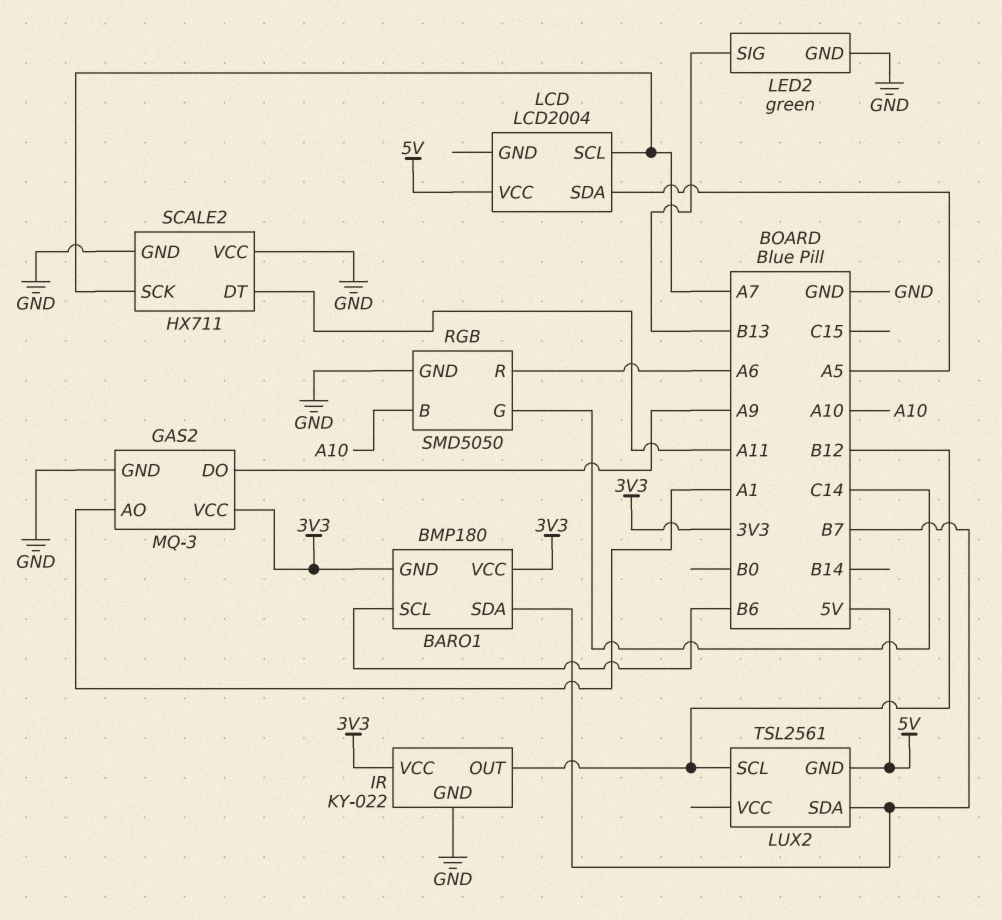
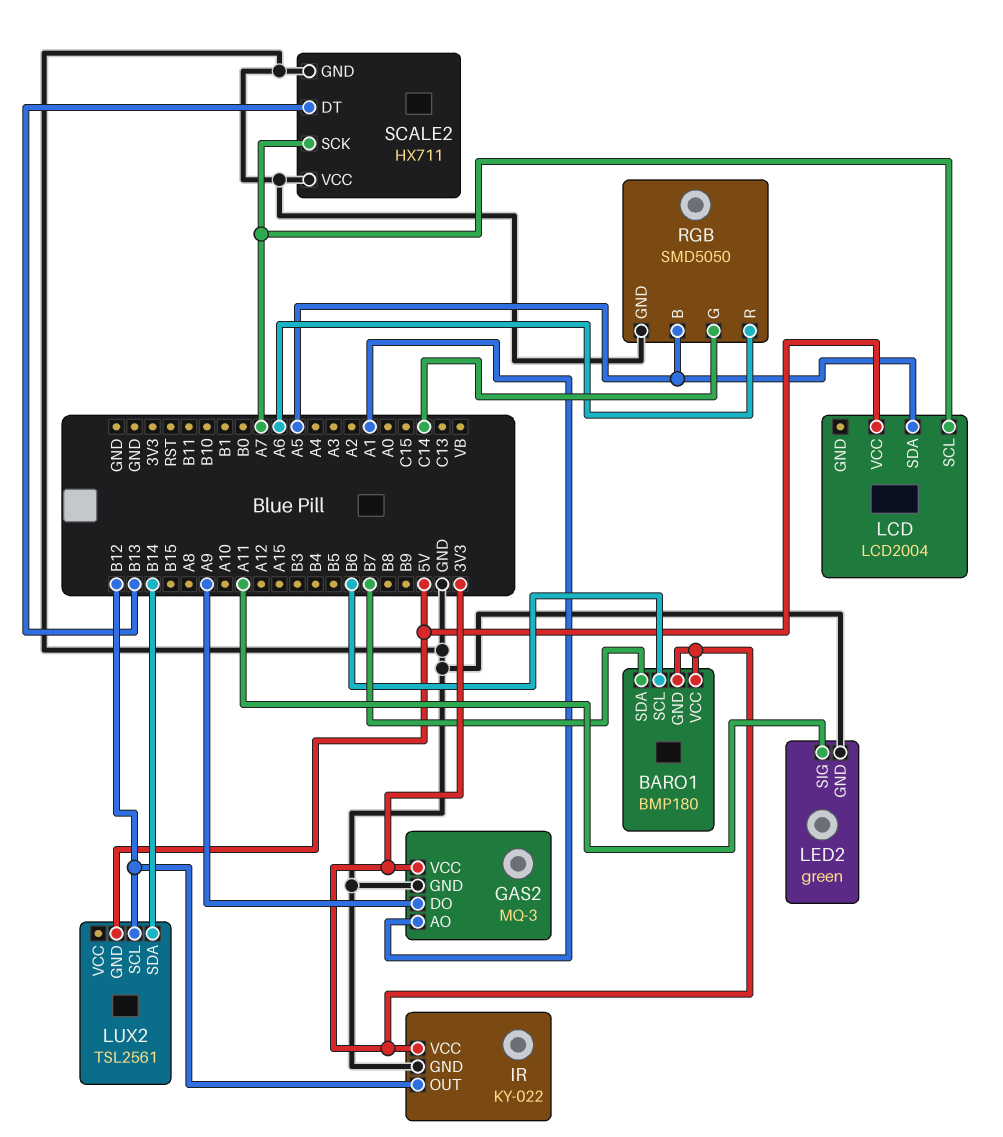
LED2 pin SIG: B13 -> A11
LUX2 pin SDA: B7 -> B14
RGB pin B: A10 -> A5
SCALE2 pin DT: A11 -> B13

